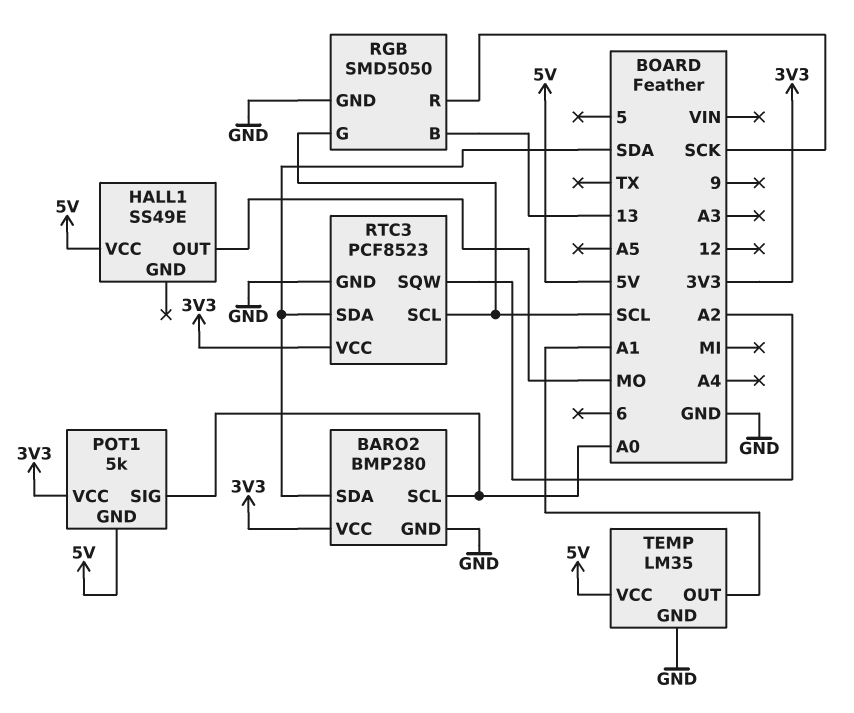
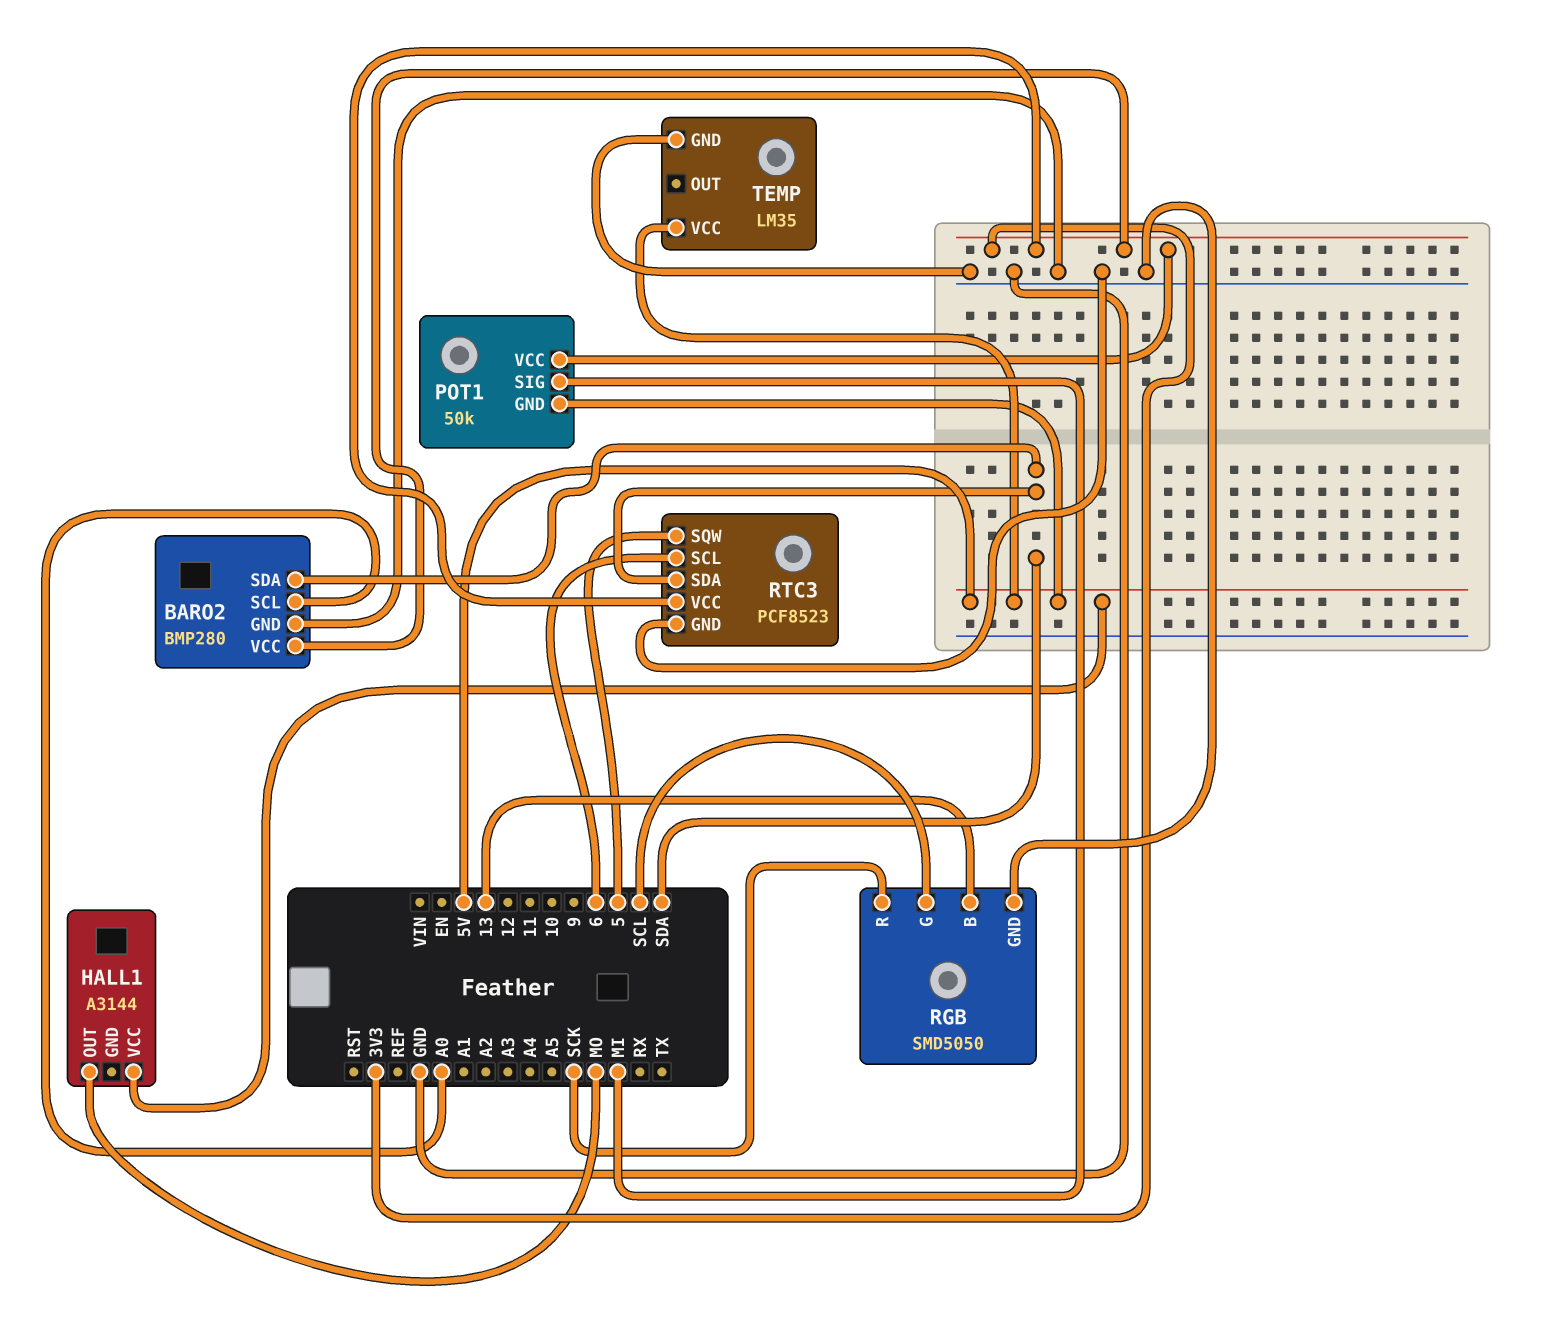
HALL1: SS49E -> A3144
POT1: 5k -> 50k
POT1 pin SIG: A0 -> MI
RTC3 pin SCL: SCL -> 6
RTC3 pin SQW: A2 -> 5
TEMP pin OUT: A1 -> none

